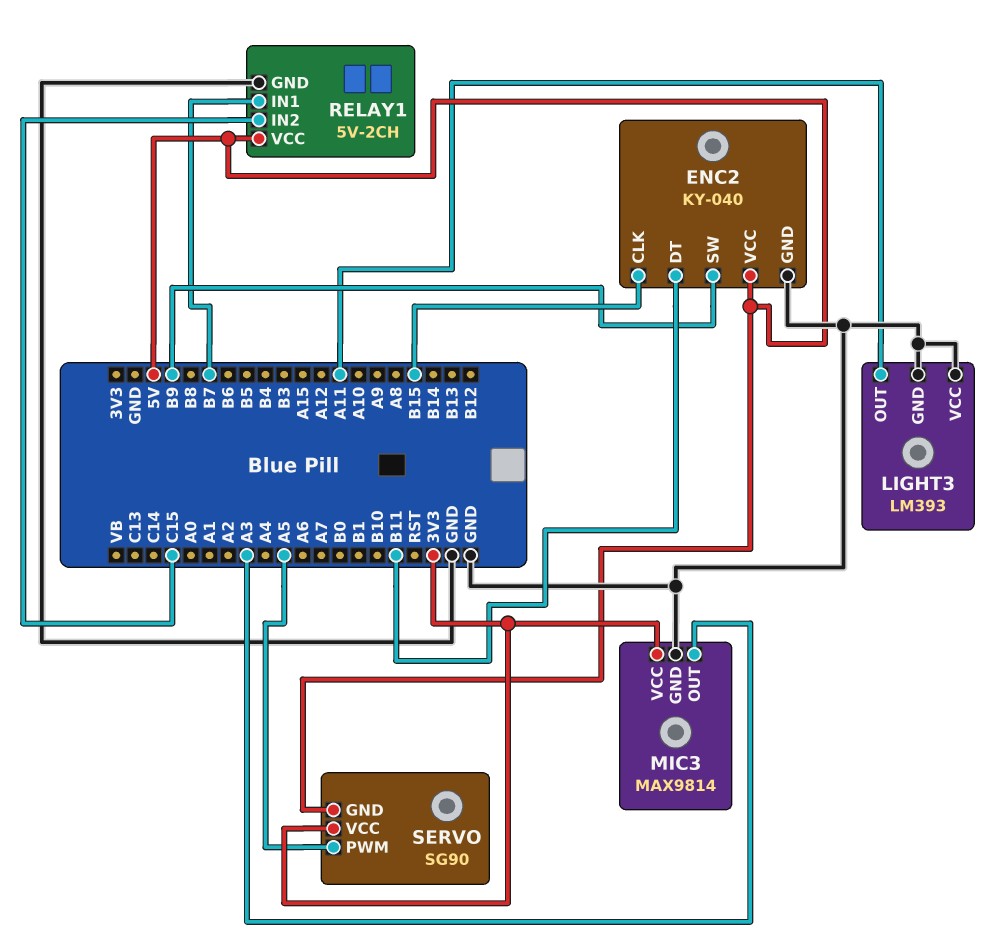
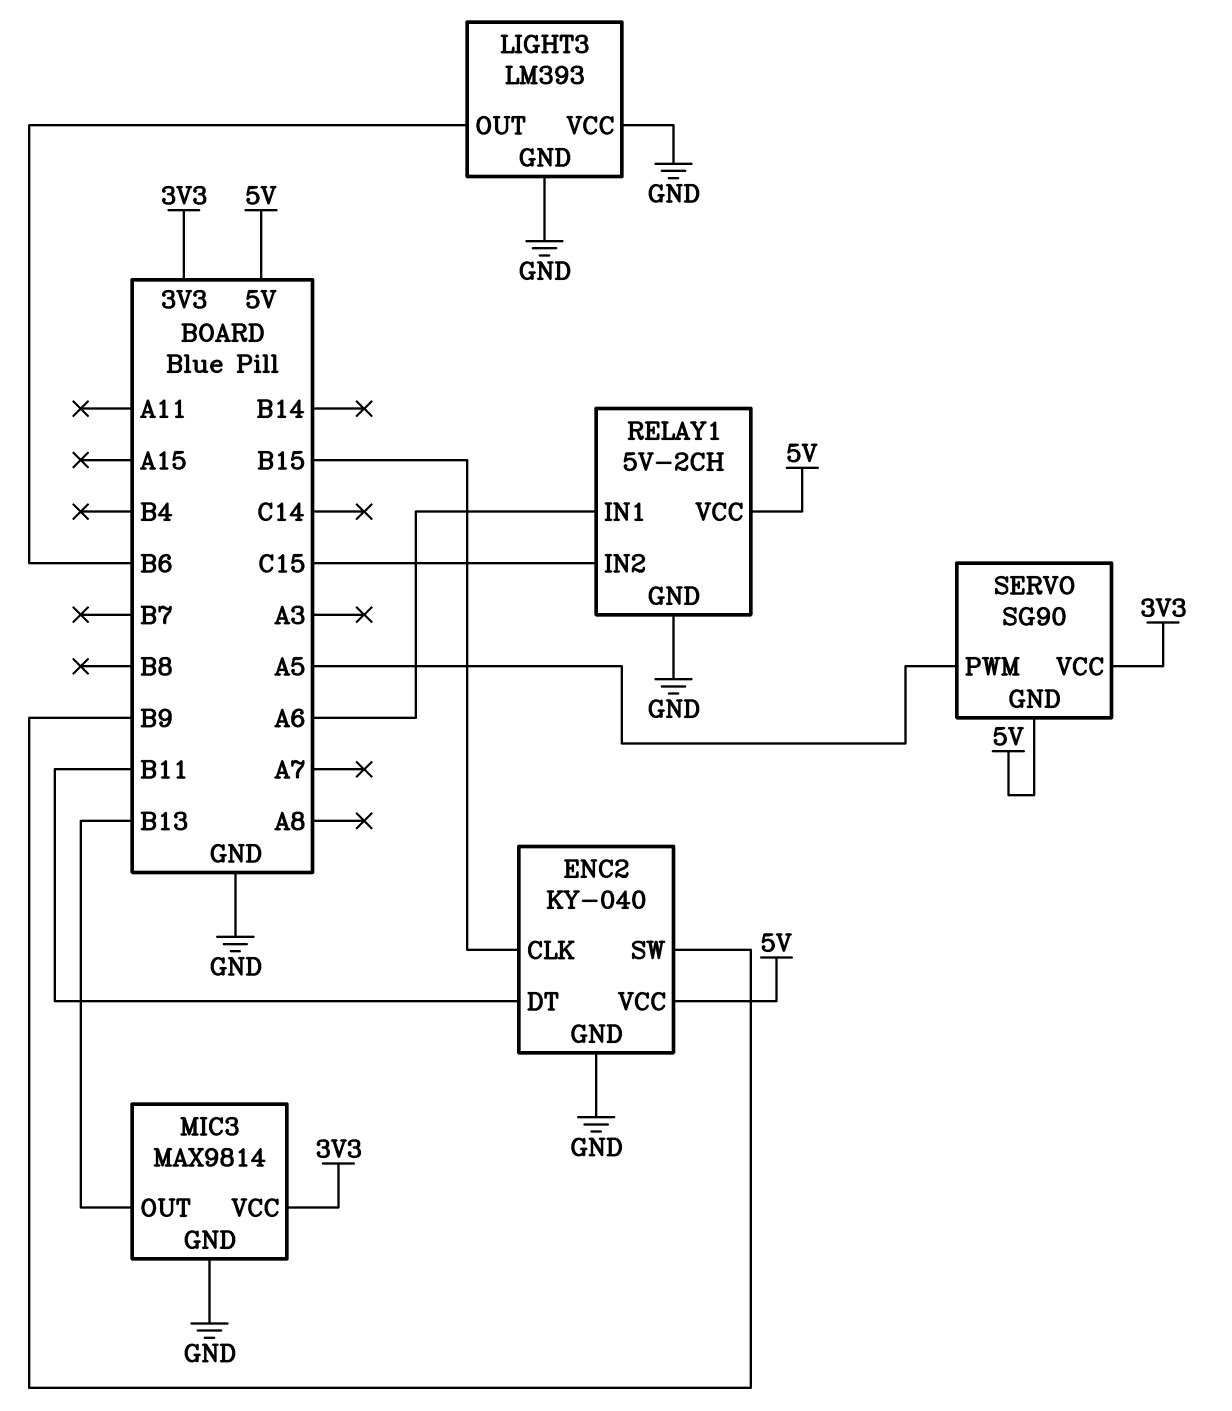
LIGHT3 pin OUT: A11 -> B6
MIC3 pin OUT: A3 -> B13
RELAY1 pin IN1: B7 -> A6

